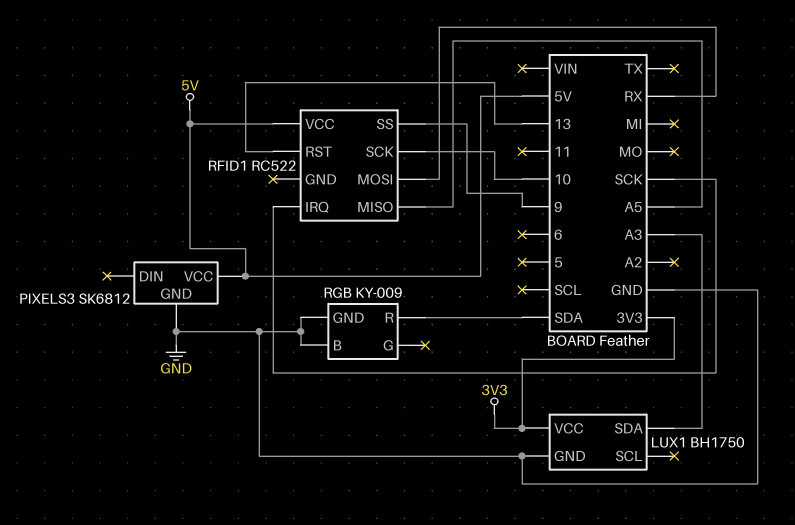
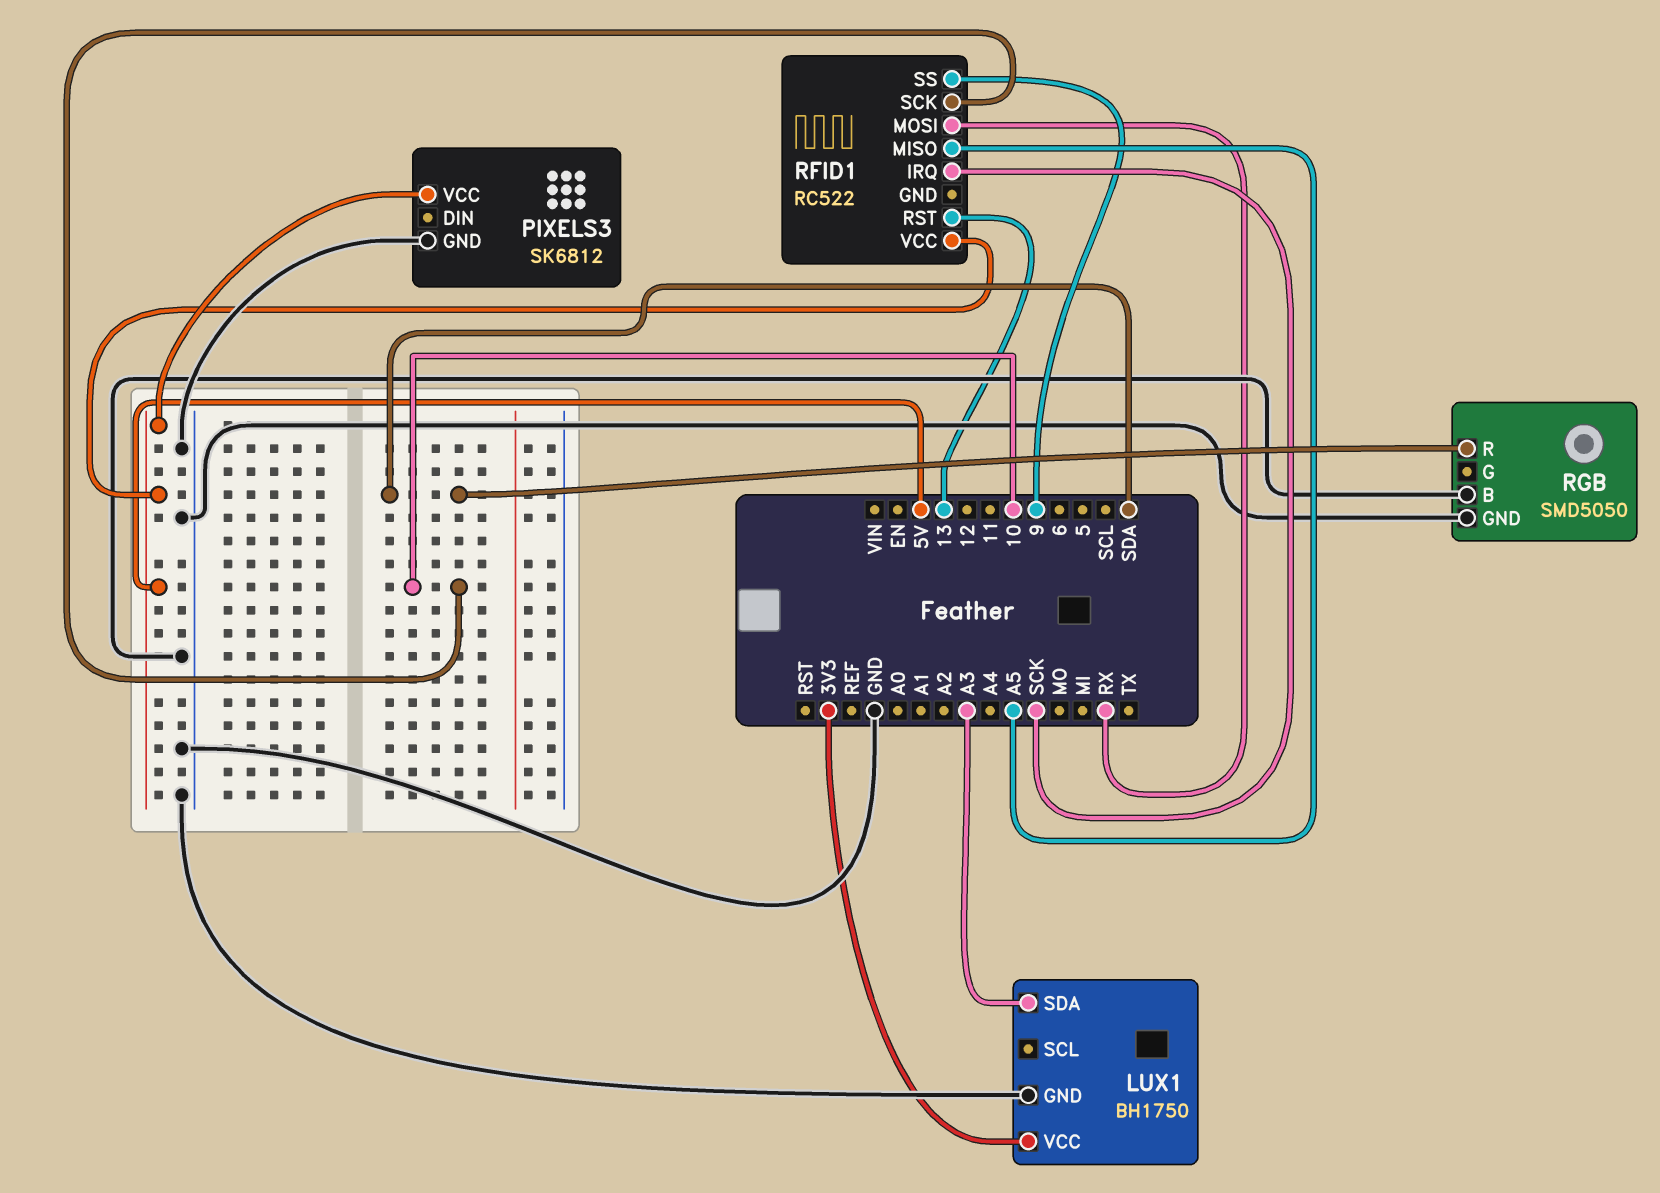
RGB: KY-009 -> SMD5050

